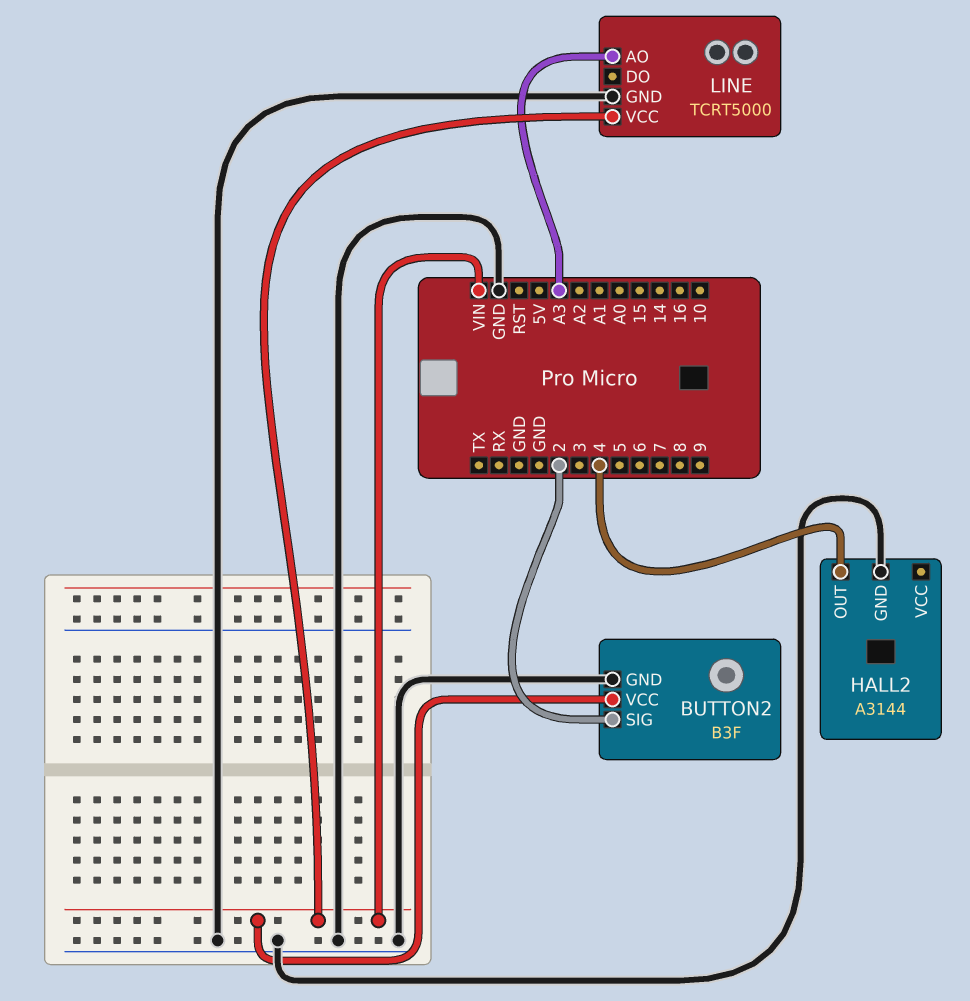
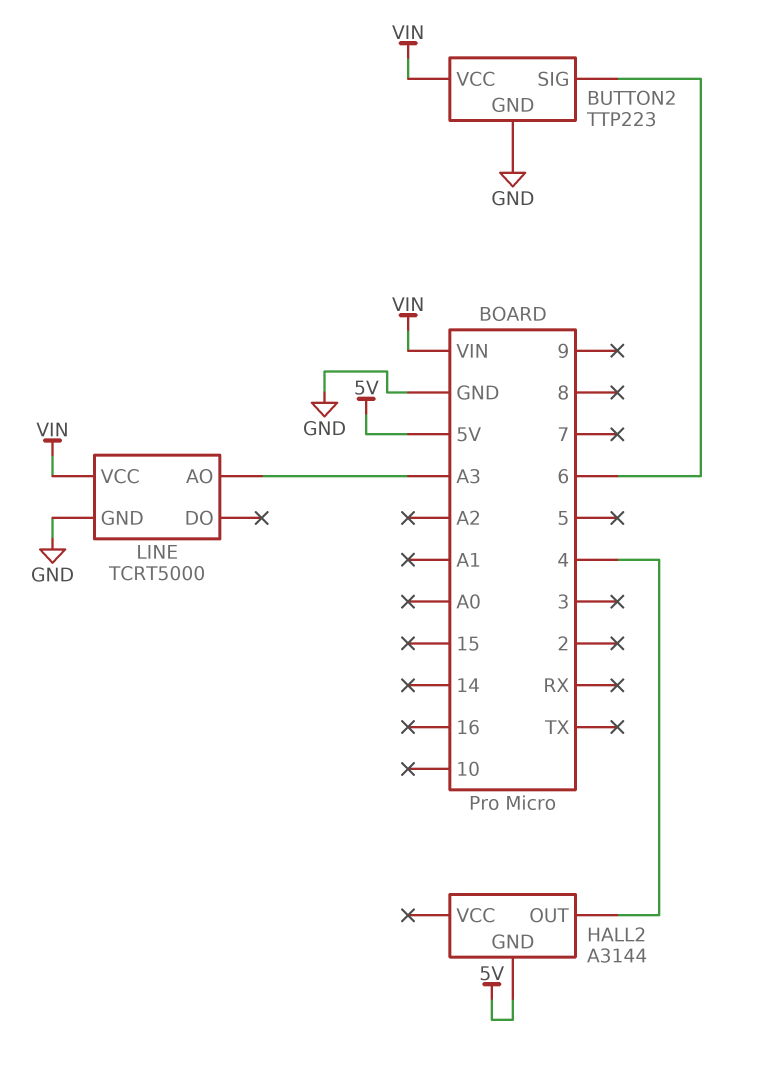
BUTTON2: B3F -> TTP223
BUTTON2 pin SIG: 2 -> 6
HALL2 pin GND: GND -> 5V

